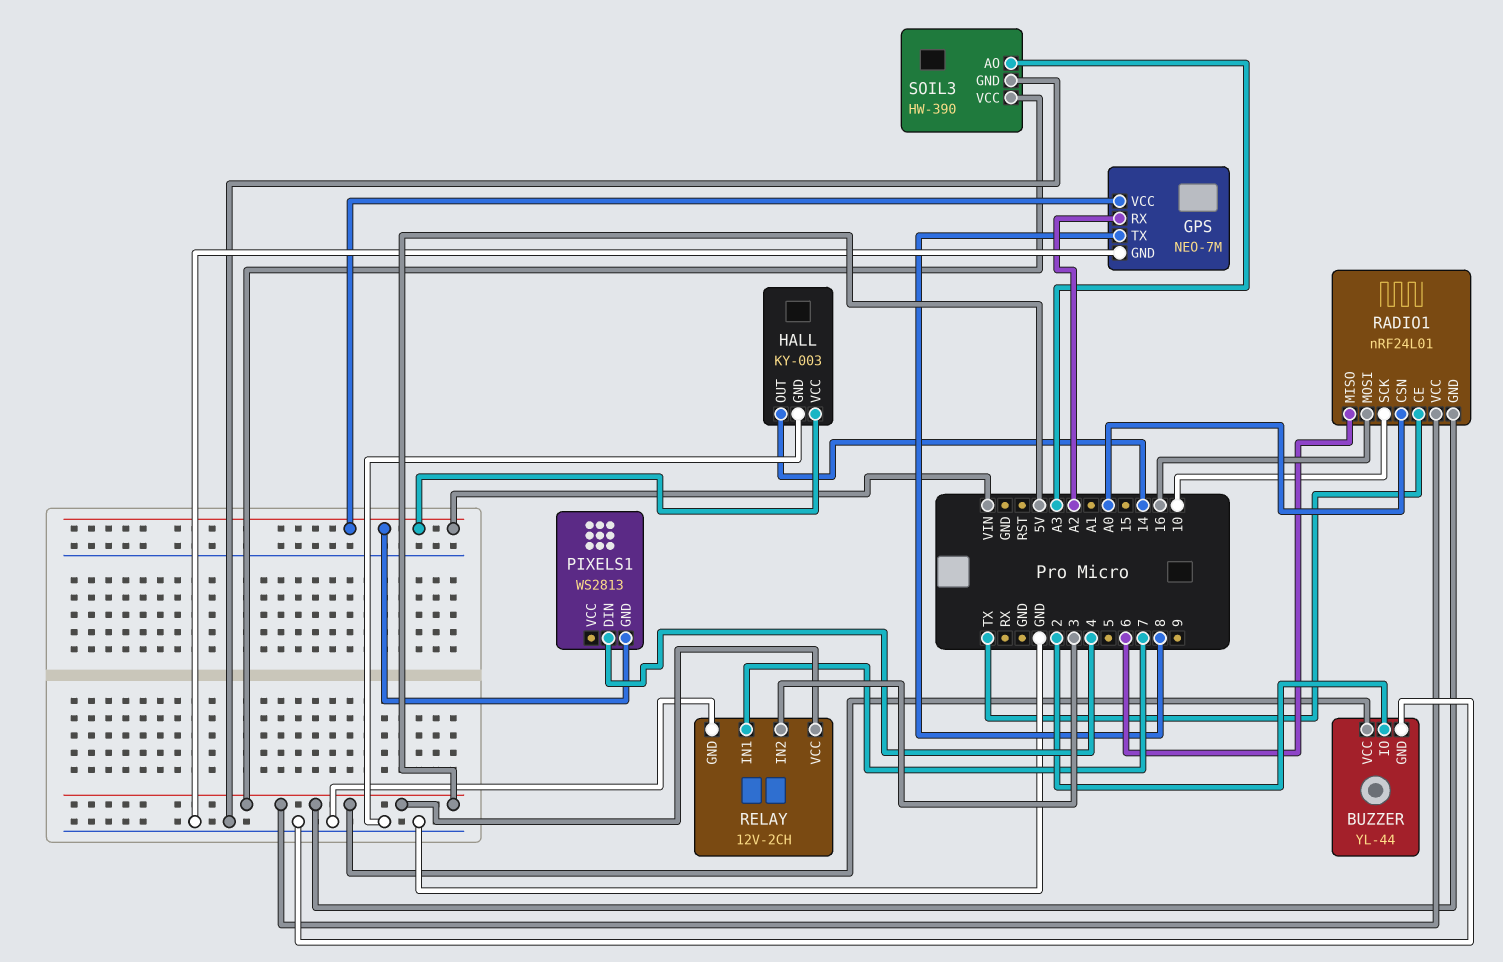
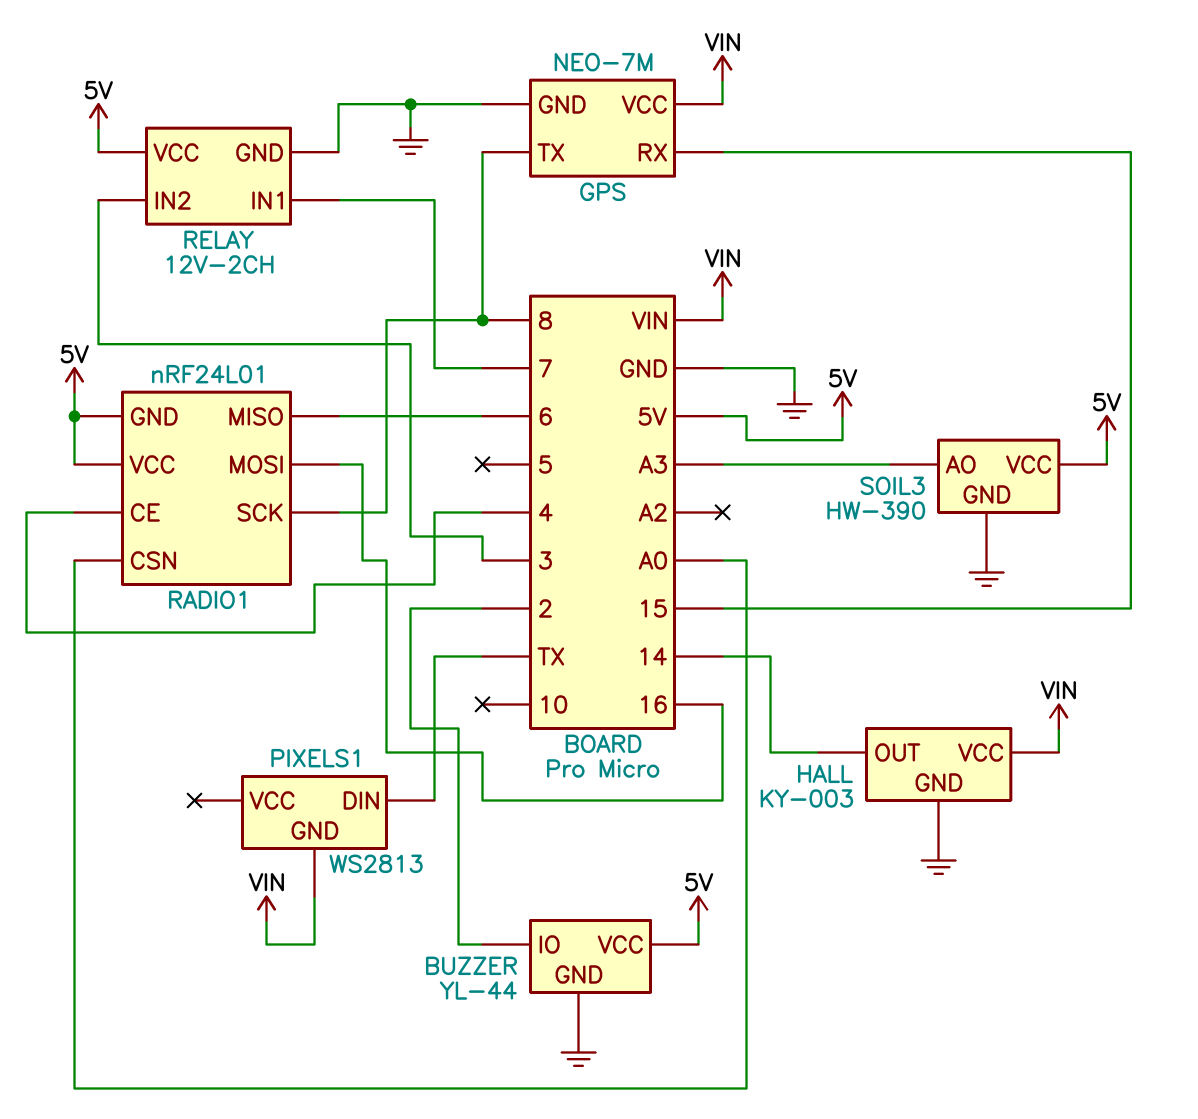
GPS pin RX: A2 -> 15
PIXELS1 pin DIN: 4 -> TX
RADIO1 pin CE: TX -> 4
RADIO1 pin SCK: 10 -> 8

